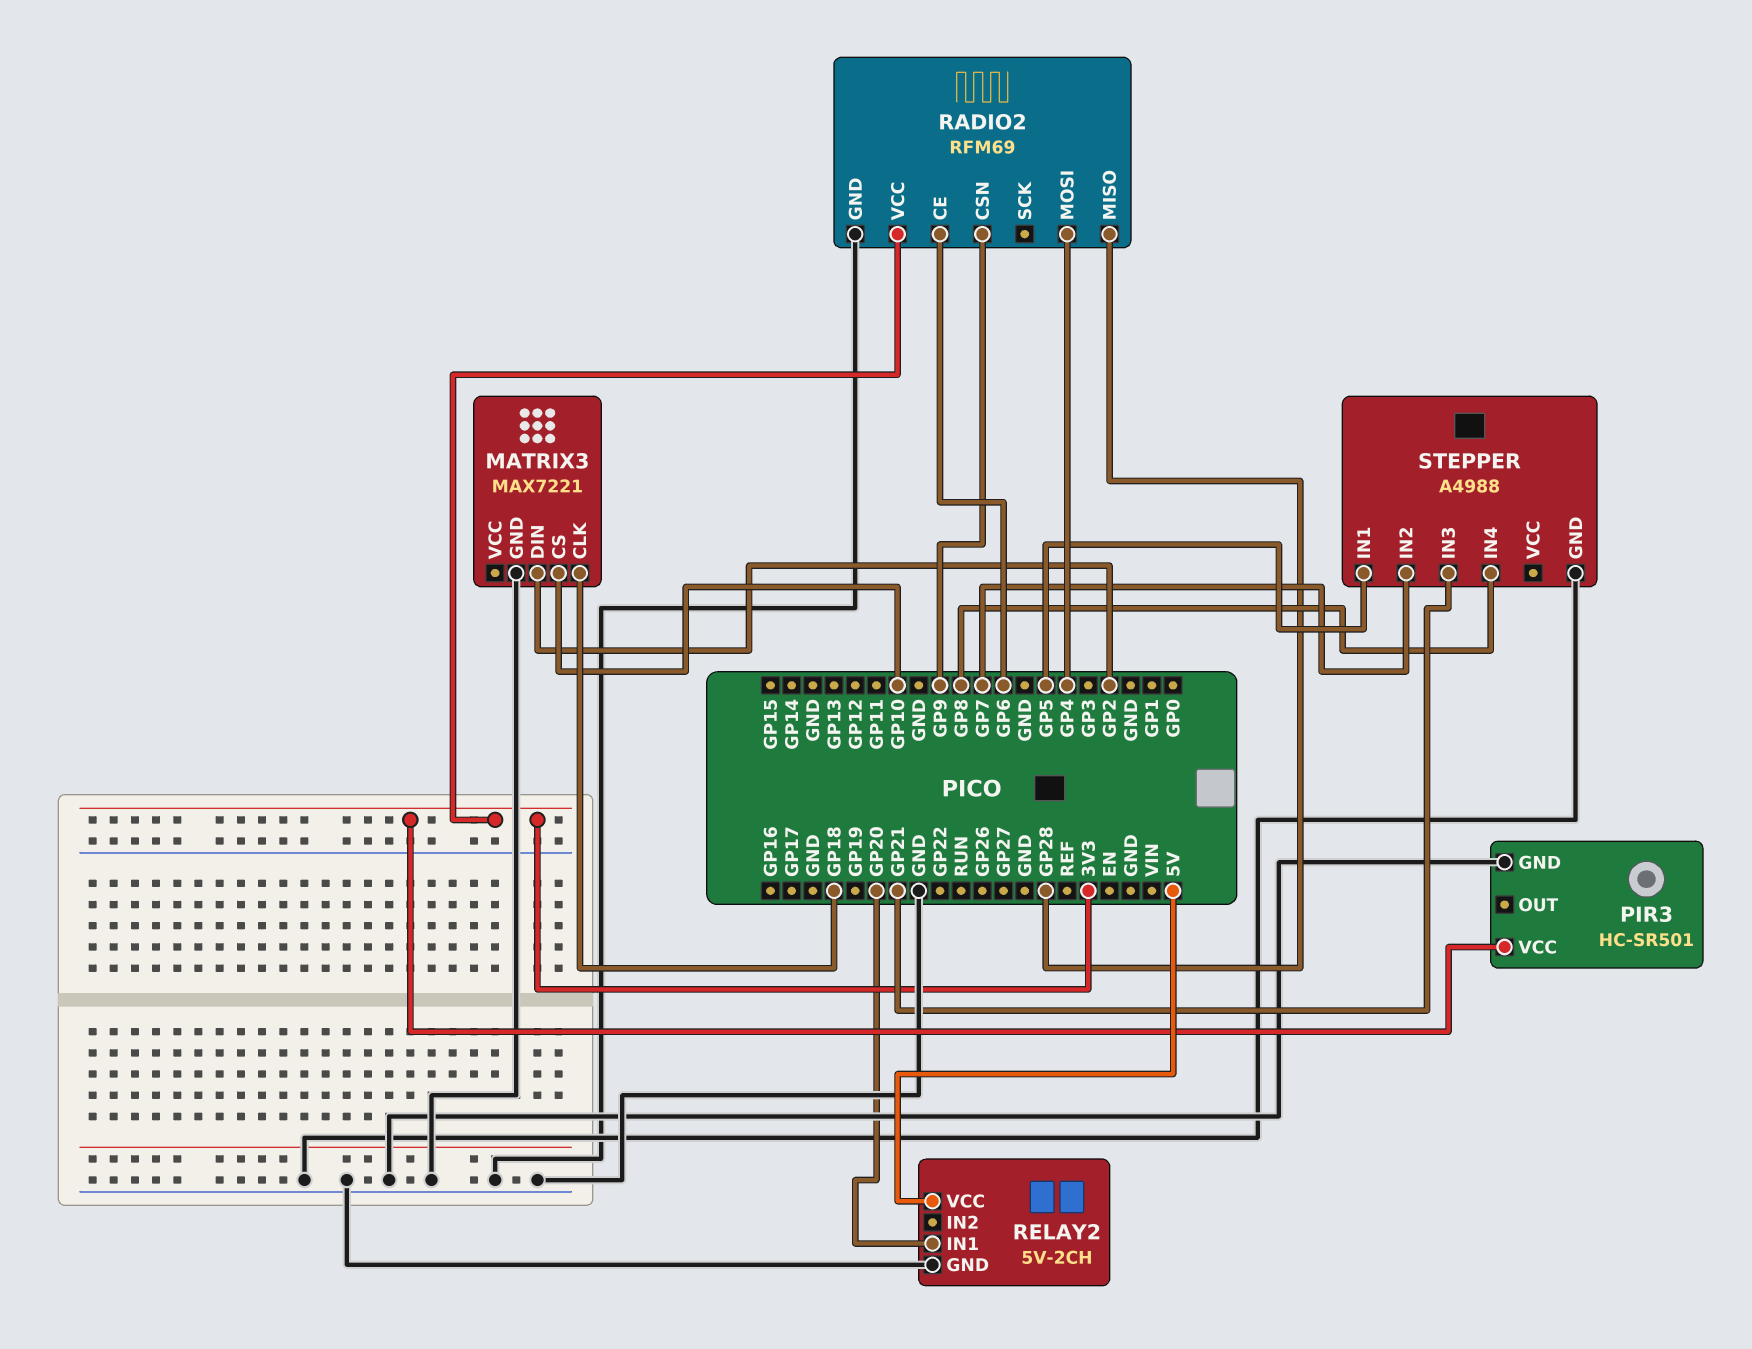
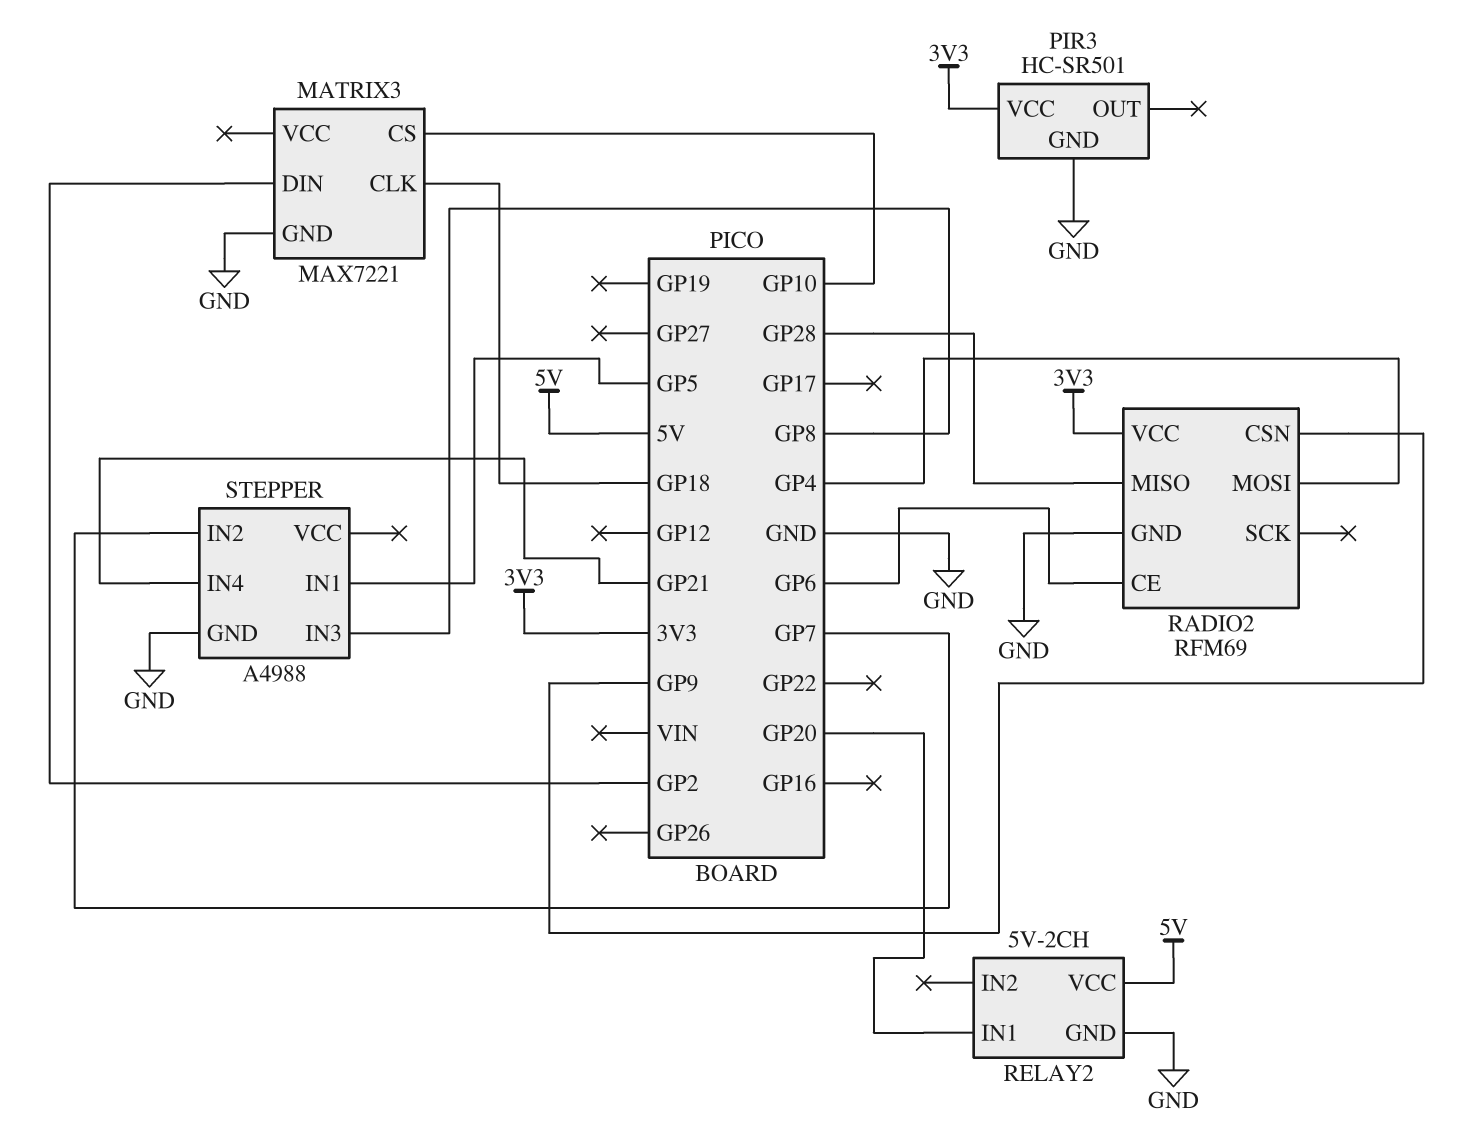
STEPPER pin IN3: GP21 -> GP8
STEPPER pin IN4: GP8 -> GP21

